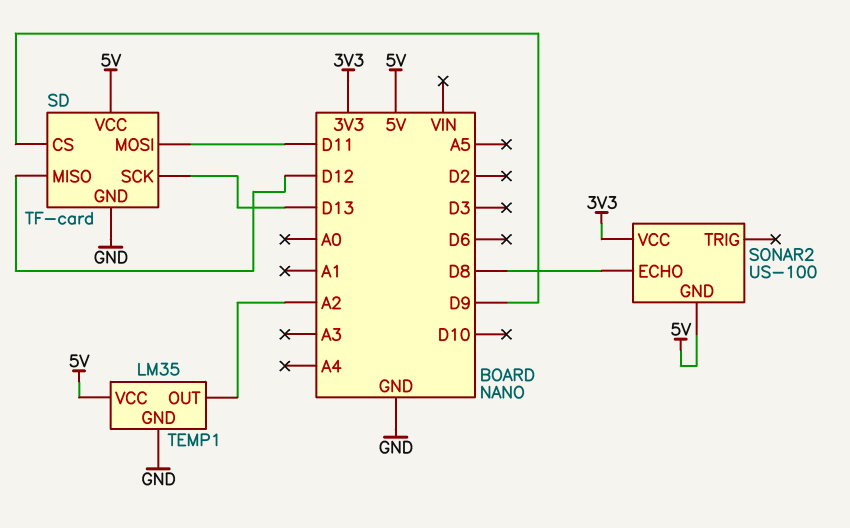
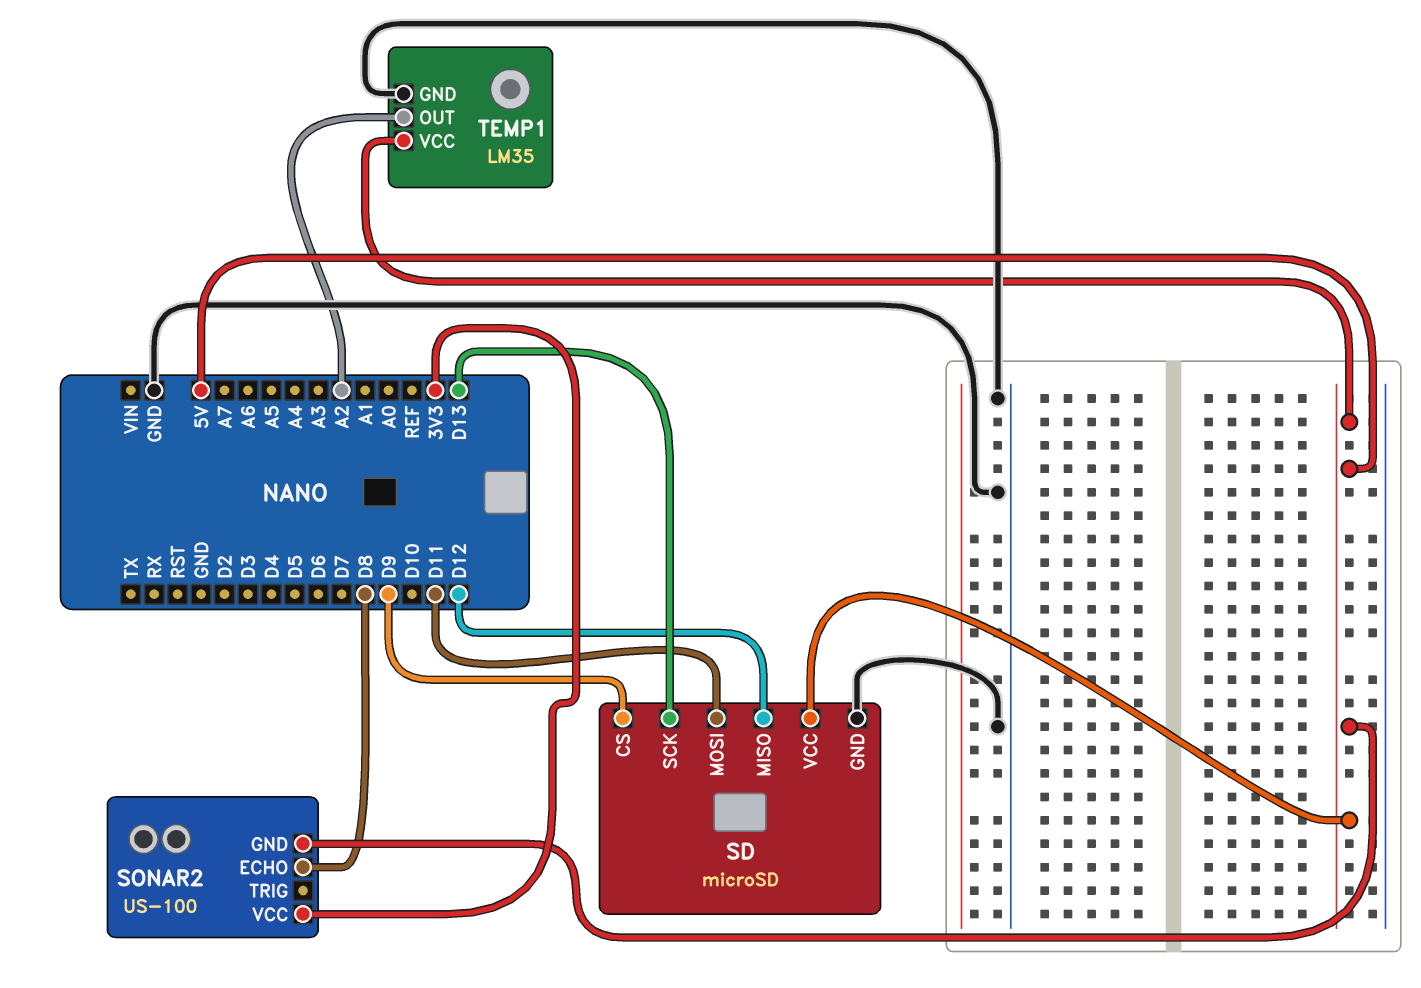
SD: TF-card -> microSD

